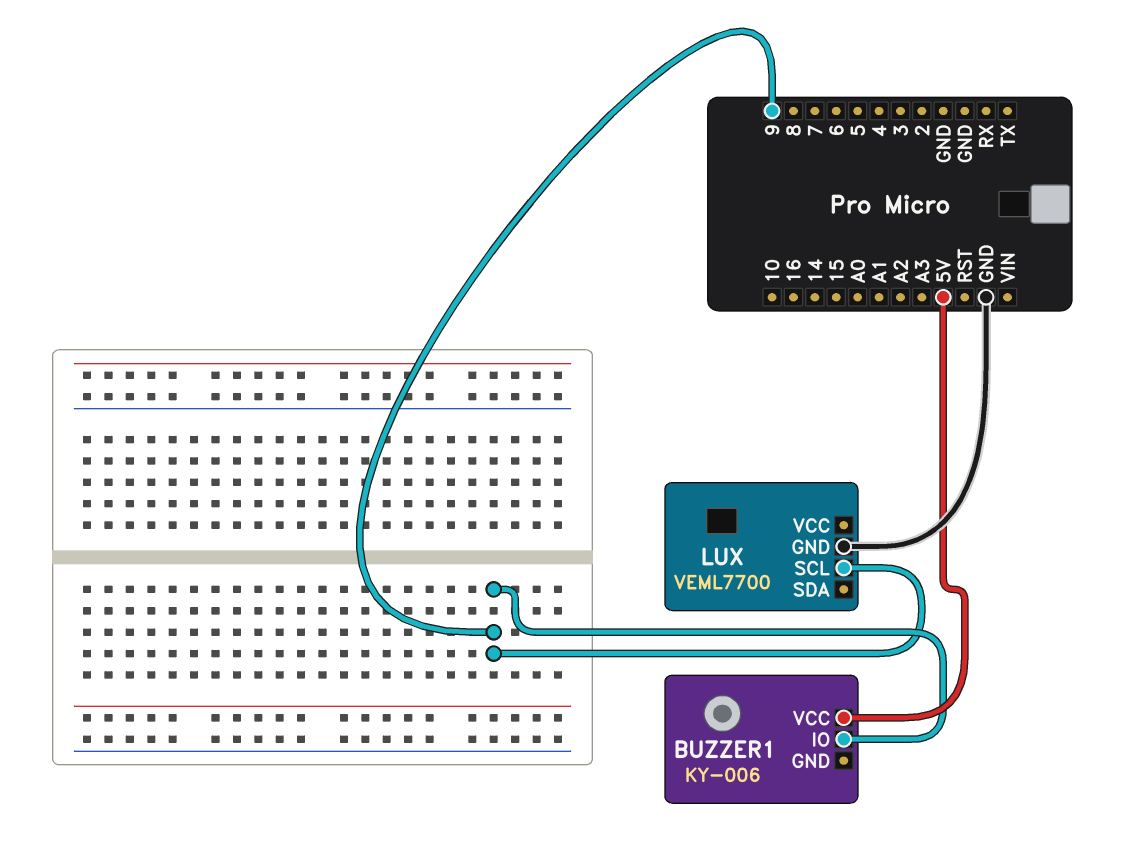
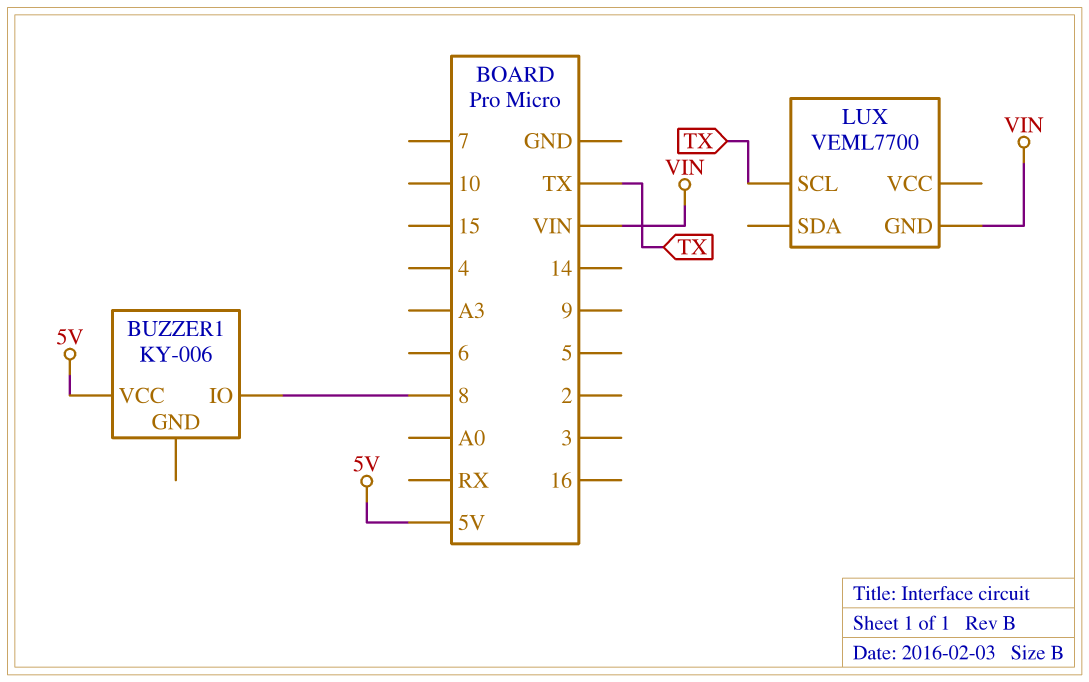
BUZZER1 pin IO: 9 -> 8
LUX pin GND: GND -> VIN
LUX pin SCL: 9 -> TX

